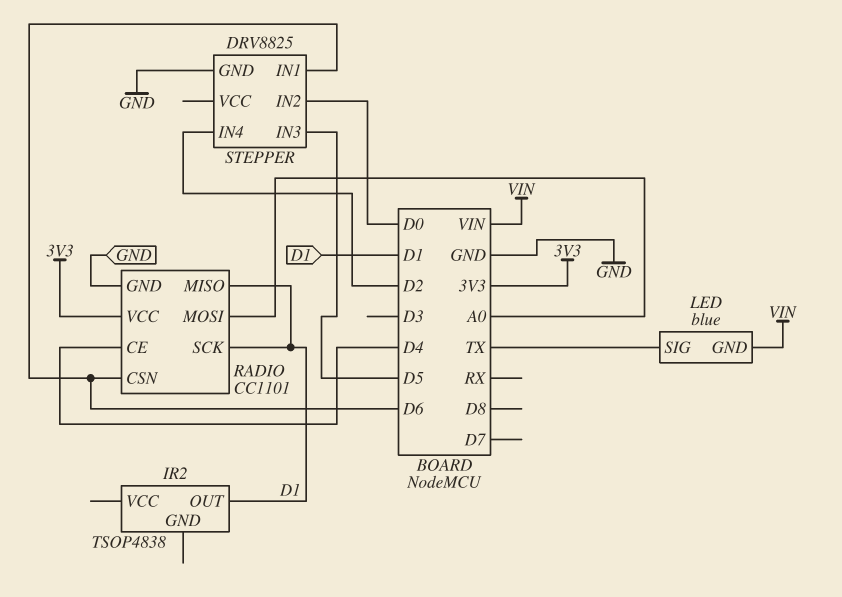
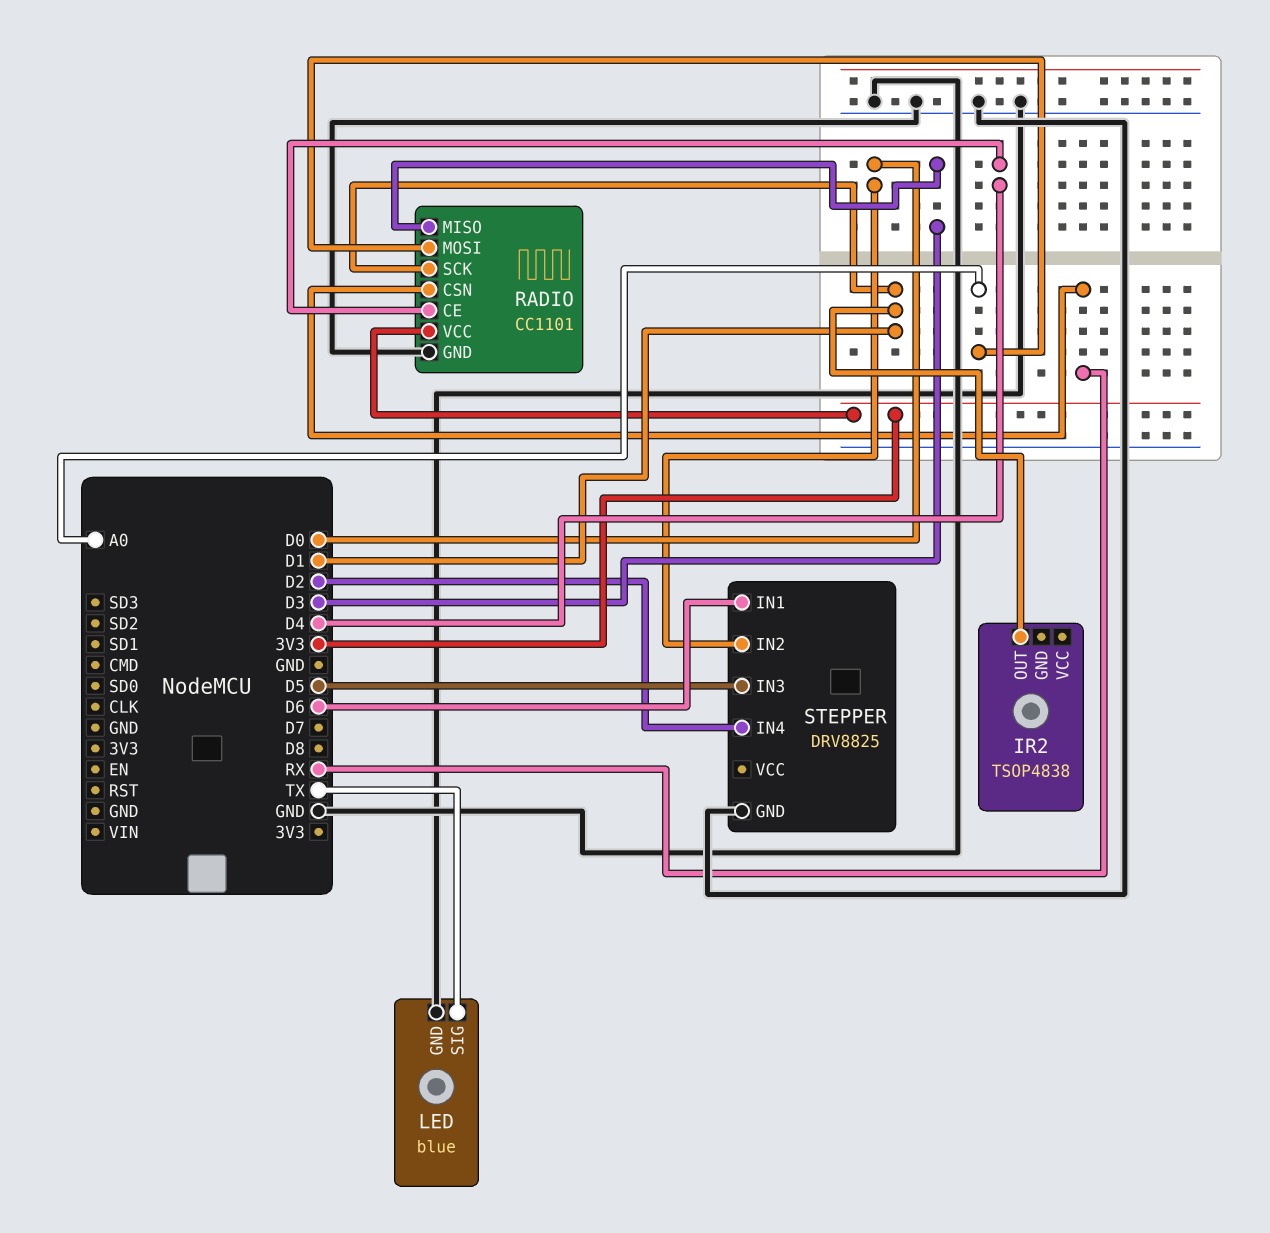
LED pin GND: VIN -> GND
RADIO pin CSN: D6 -> RX
RADIO pin MISO: D1 -> D3

